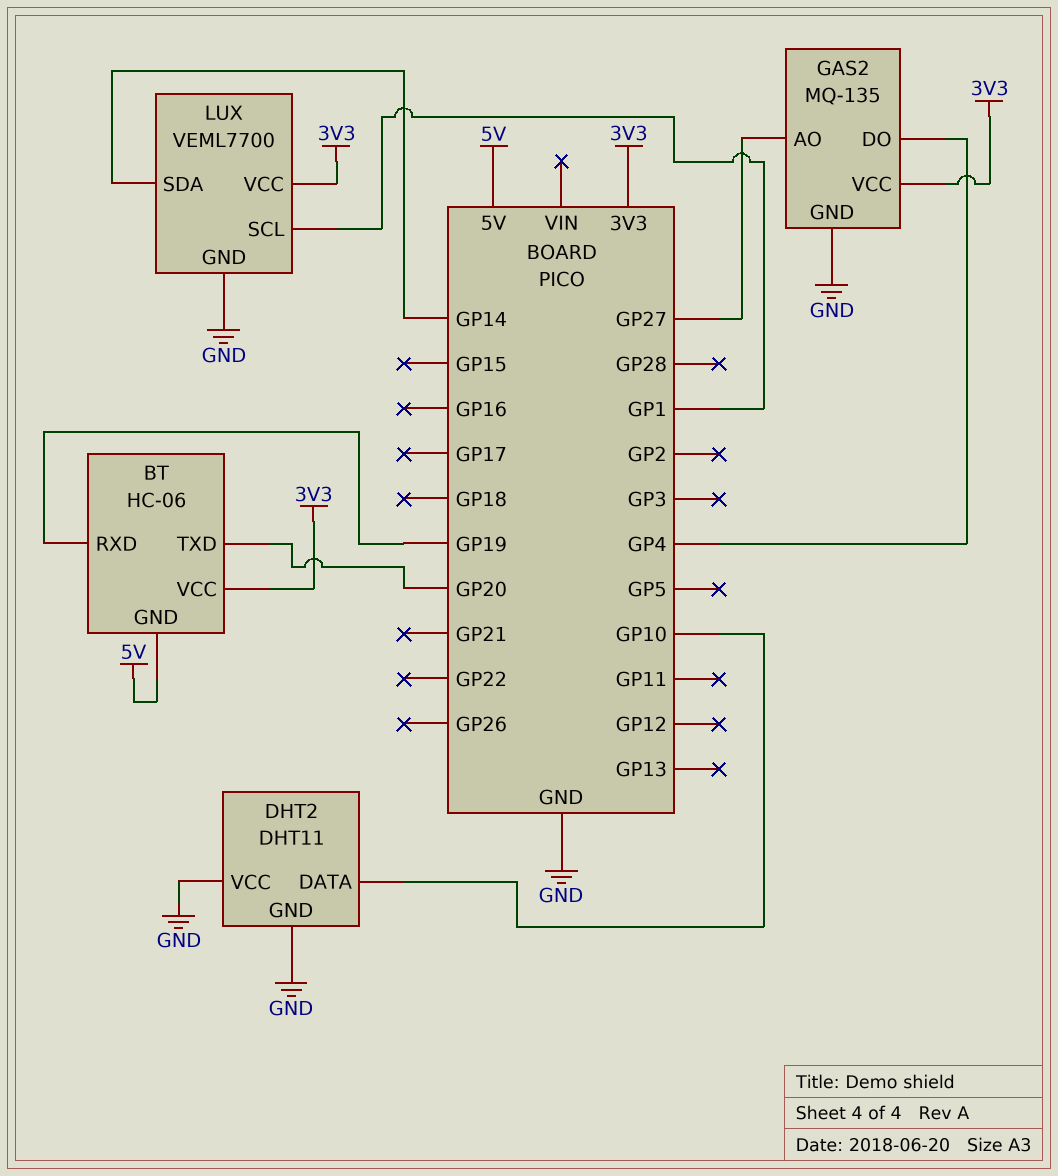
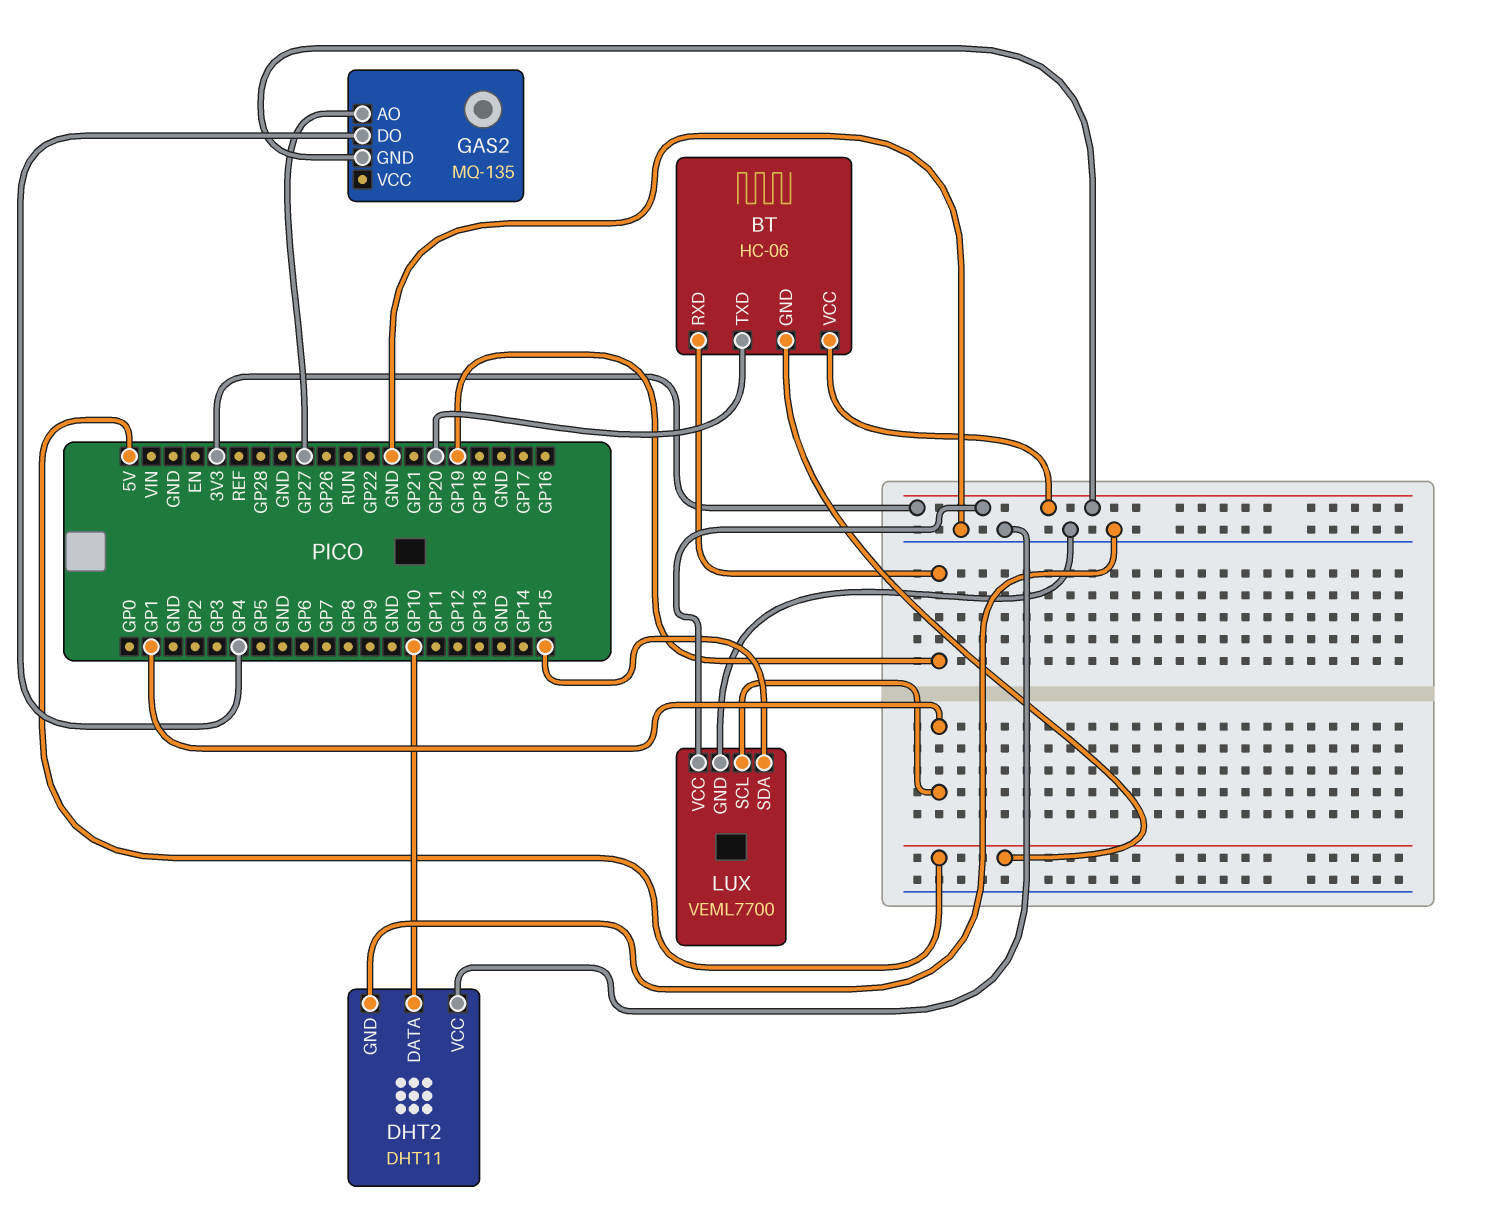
GAS2 pin GND: GND -> 3V3
GAS2 pin VCC: 3V3 -> none
LUX pin SDA: GP14 -> GP15

